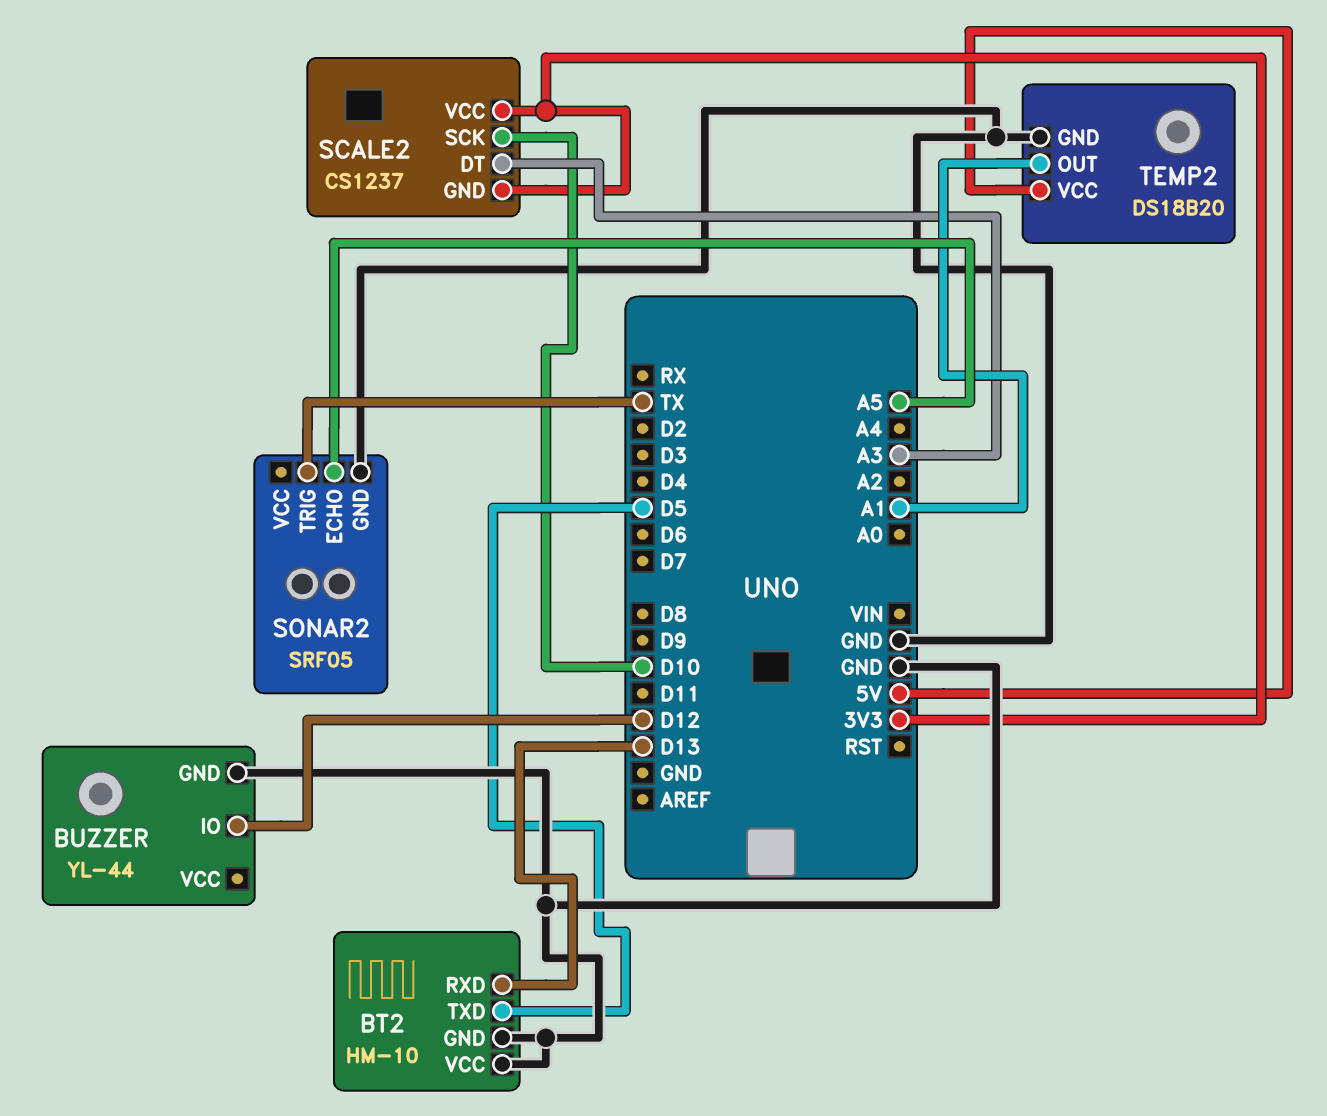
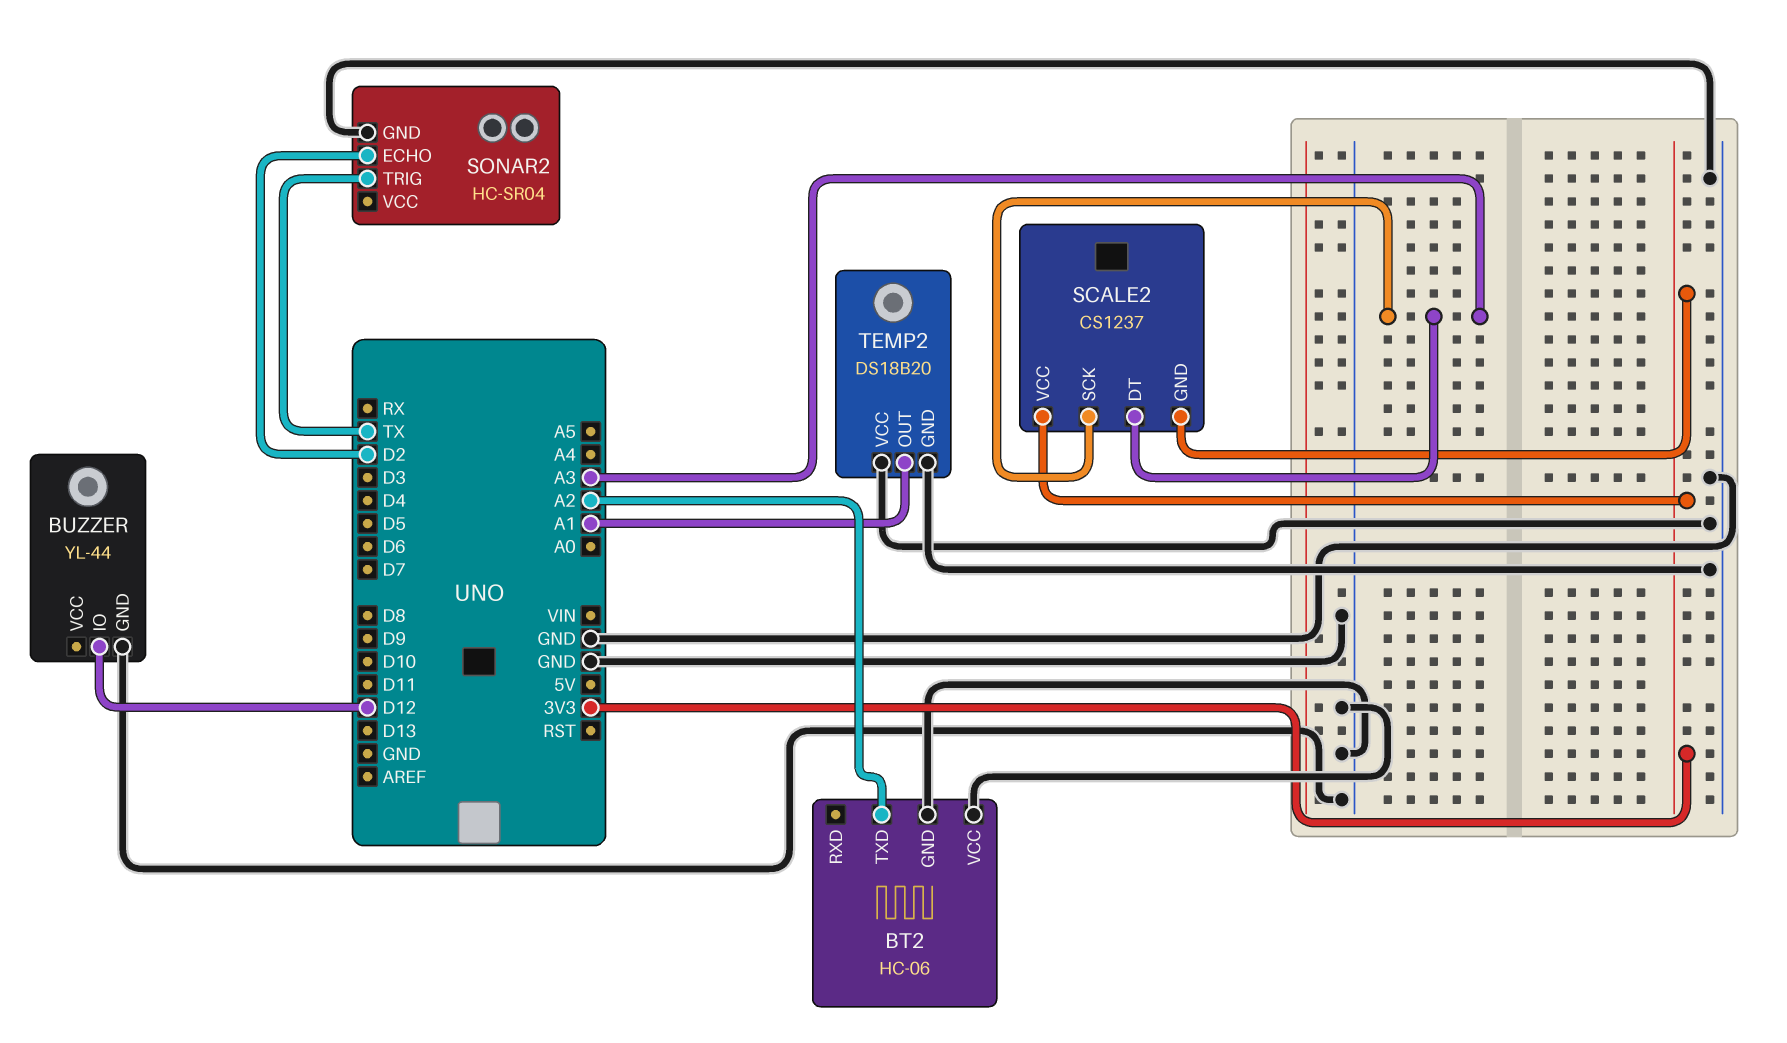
BT2: HM-10 -> HC-06
BT2 pin RXD: D13 -> none
BT2 pin TXD: D5 -> A2
SCALE2 pin SCK: D10 -> A3
SONAR2: SRF05 -> HC-SR04
SONAR2 pin ECHO: A5 -> D2
TEMP2 pin VCC: 5V -> GND

